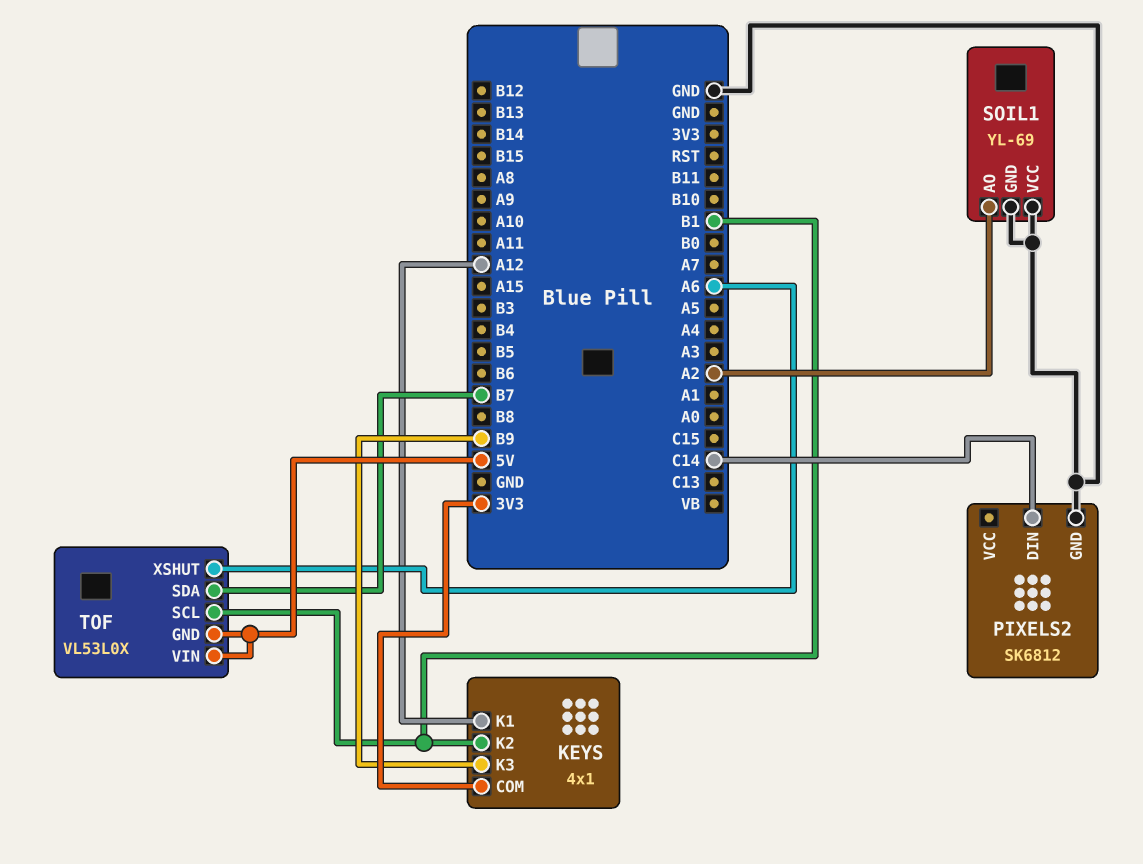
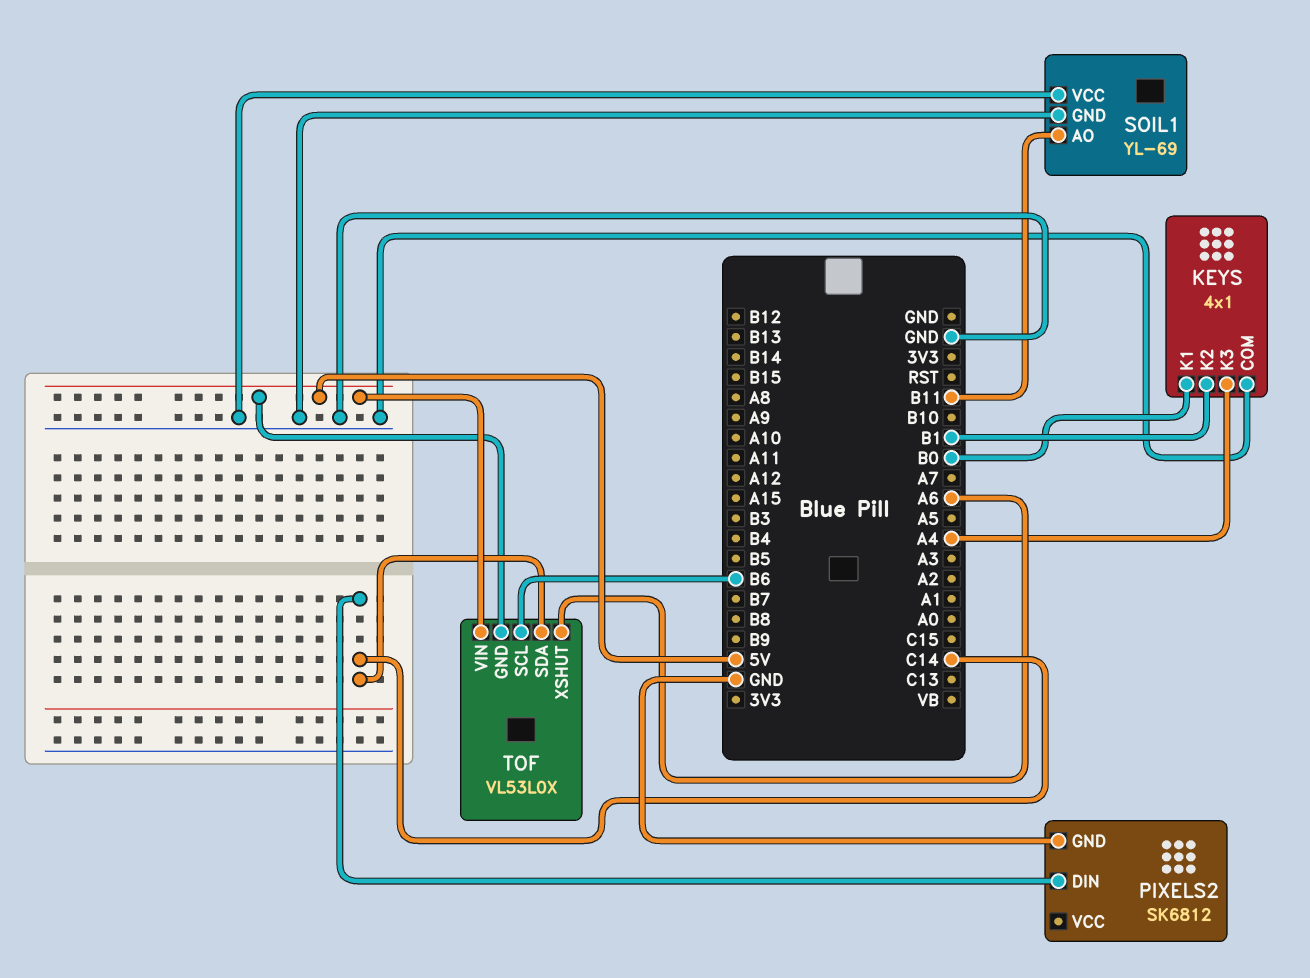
KEYS pin COM: 3V3 -> GND
KEYS pin K1: A12 -> B0
KEYS pin K3: B9 -> A4
SOIL1 pin AO: A2 -> B11
TOF pin SCL: B1 -> B6
TOF pin SDA: B7 -> C14

